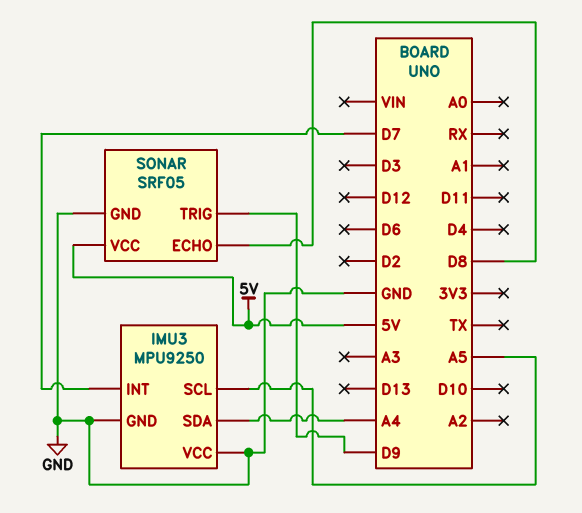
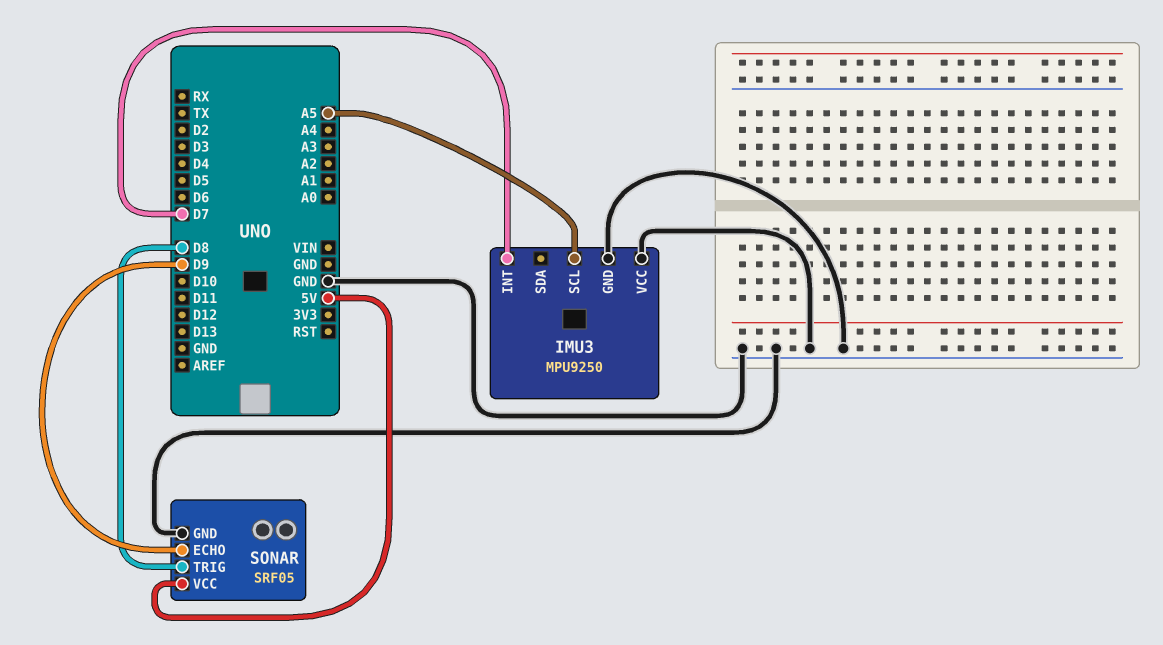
IMU3 pin SDA: A4 -> none
SONAR pin ECHO: D8 -> D9
SONAR pin TRIG: D9 -> D8

